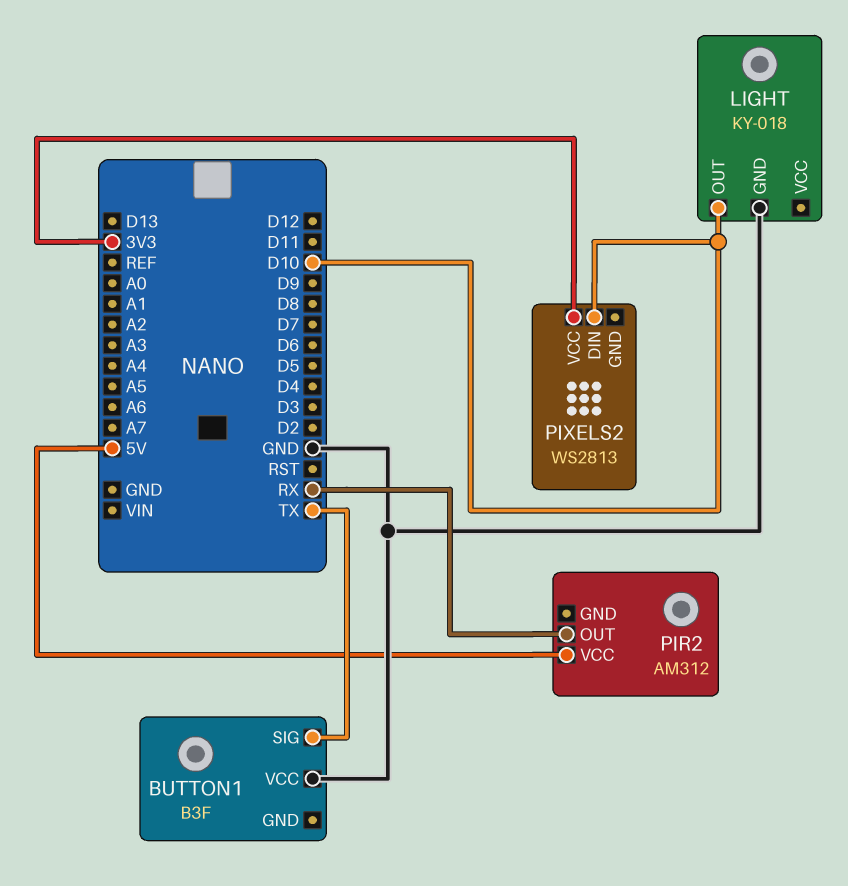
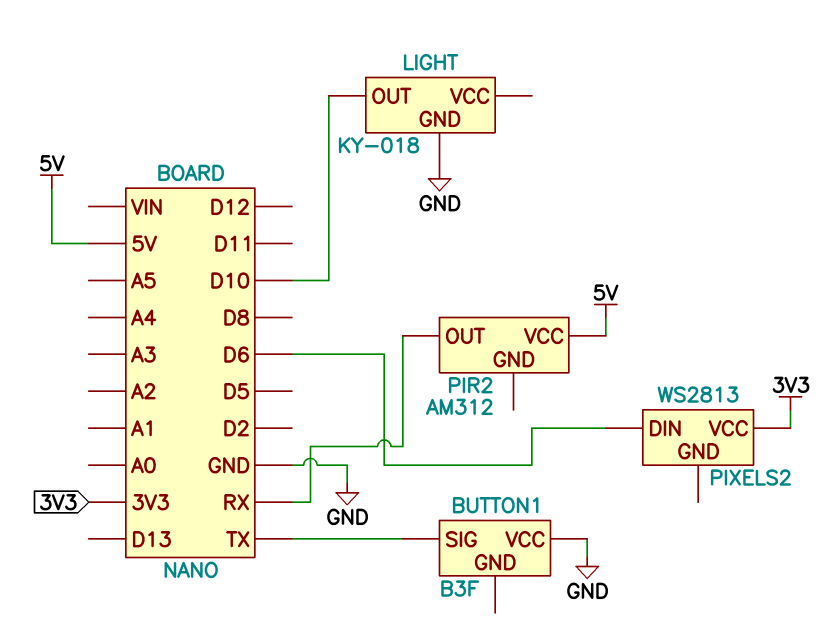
PIXELS2 pin DIN: D10 -> D6

